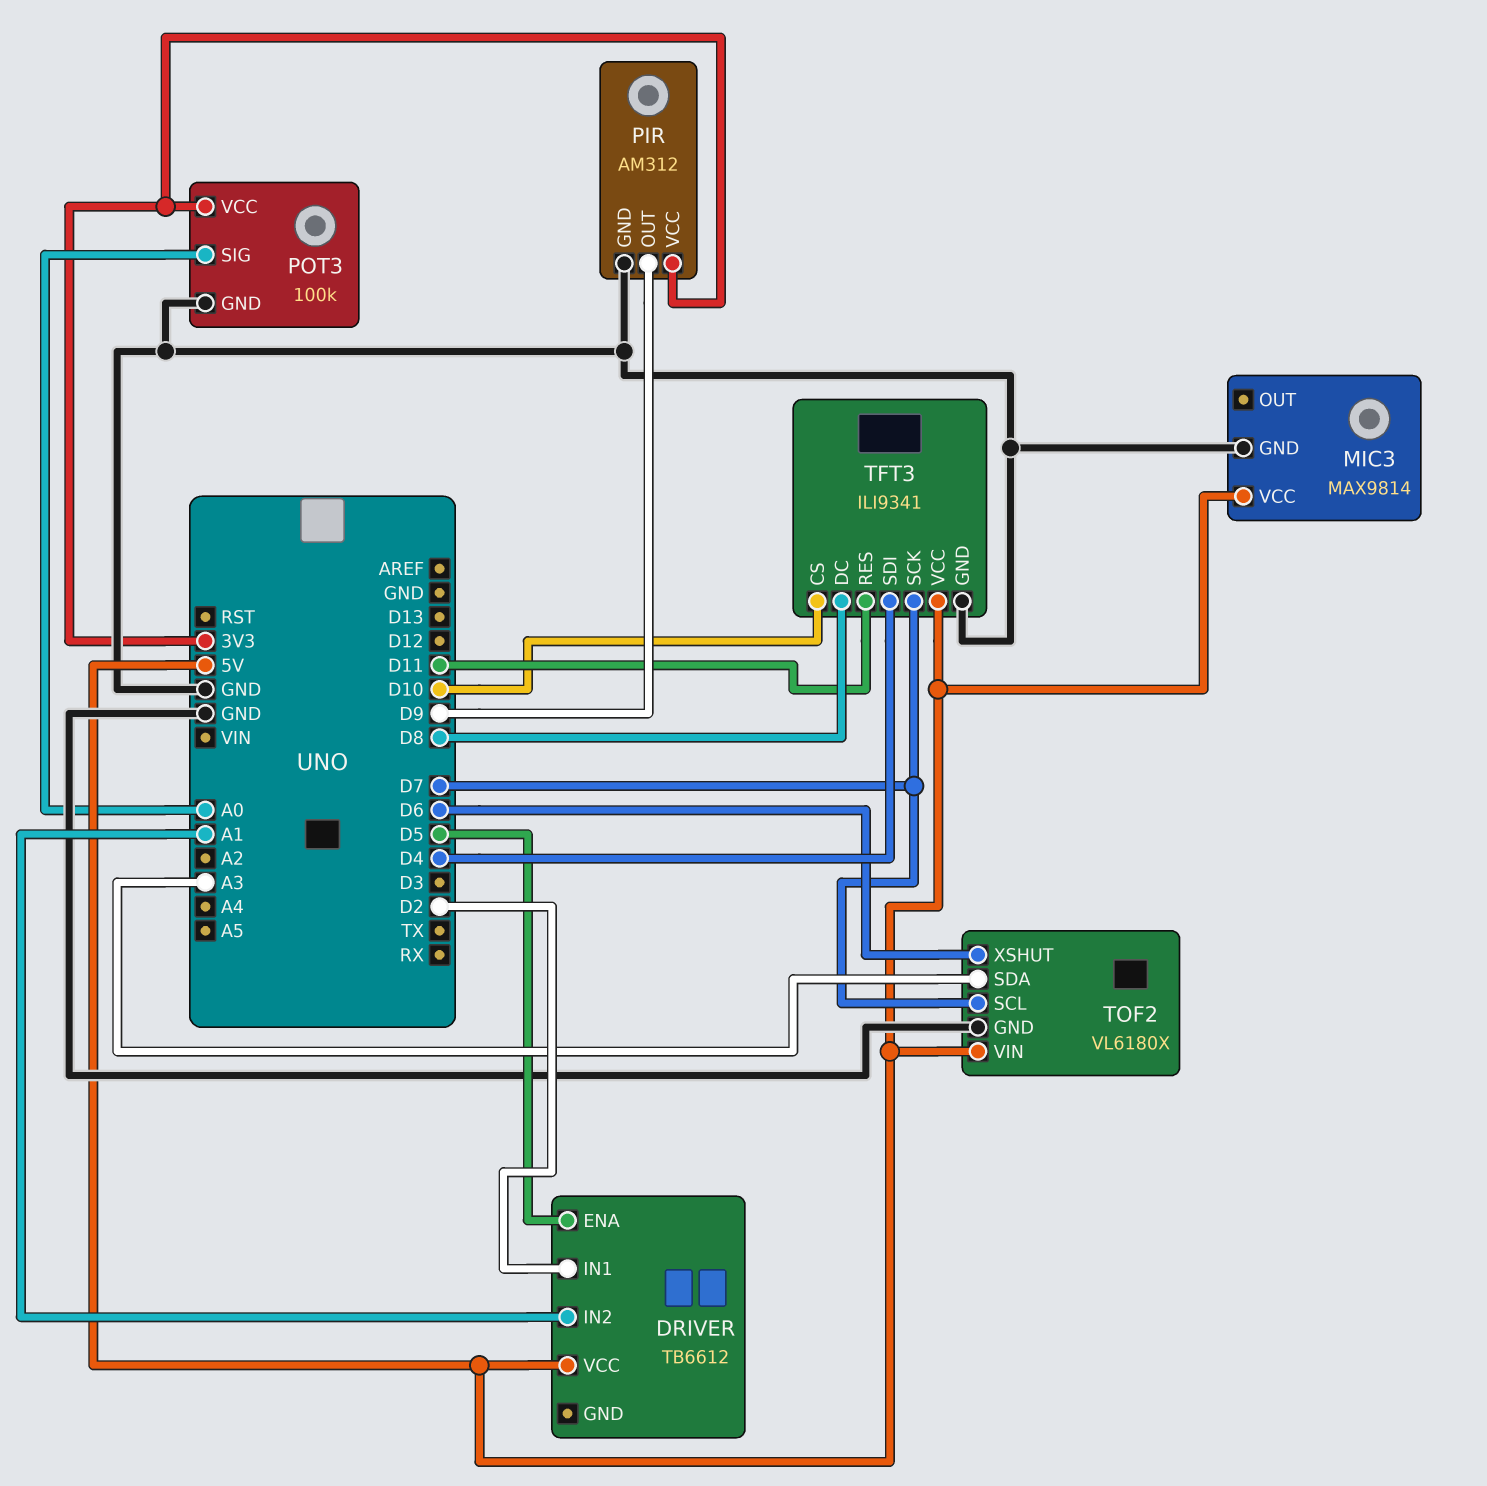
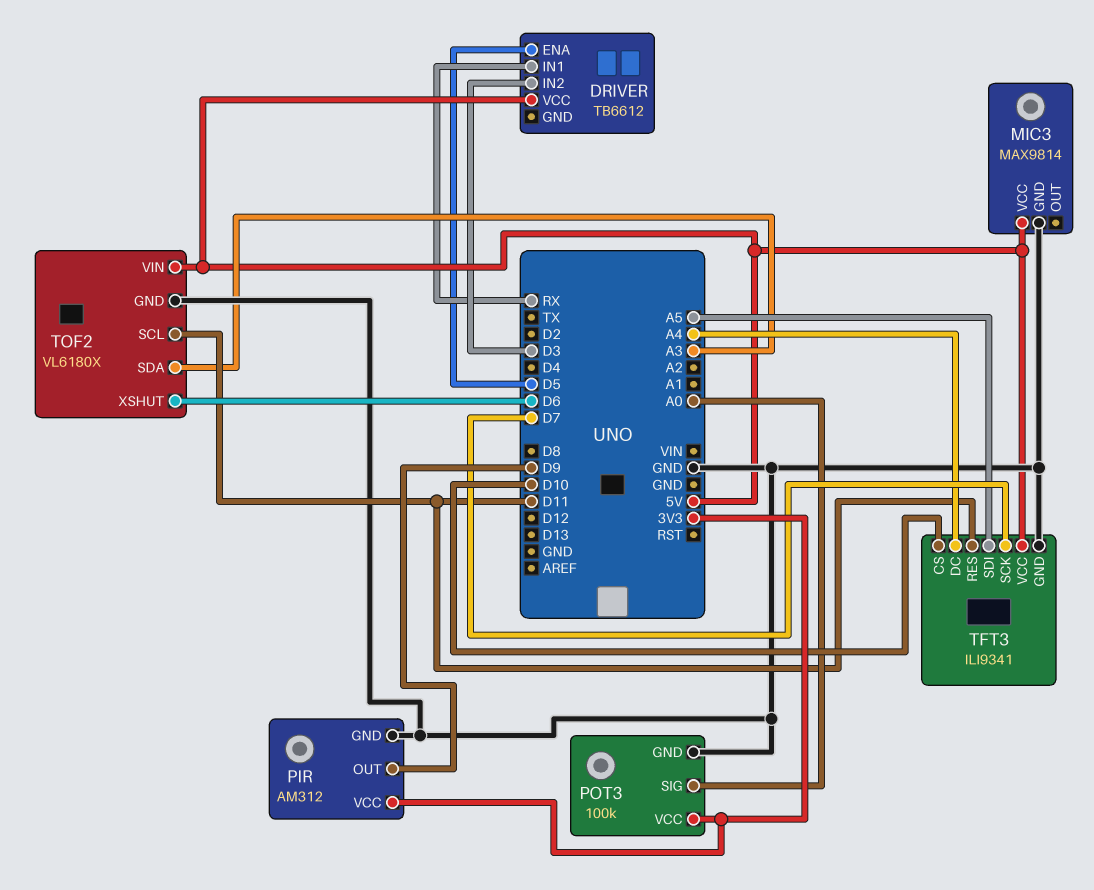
DRIVER pin IN1: D2 -> RX
DRIVER pin IN2: A1 -> D3
TFT3 pin DC: D8 -> A4
TFT3 pin SDI: D4 -> A5
TOF2 pin SCL: D7 -> D11

